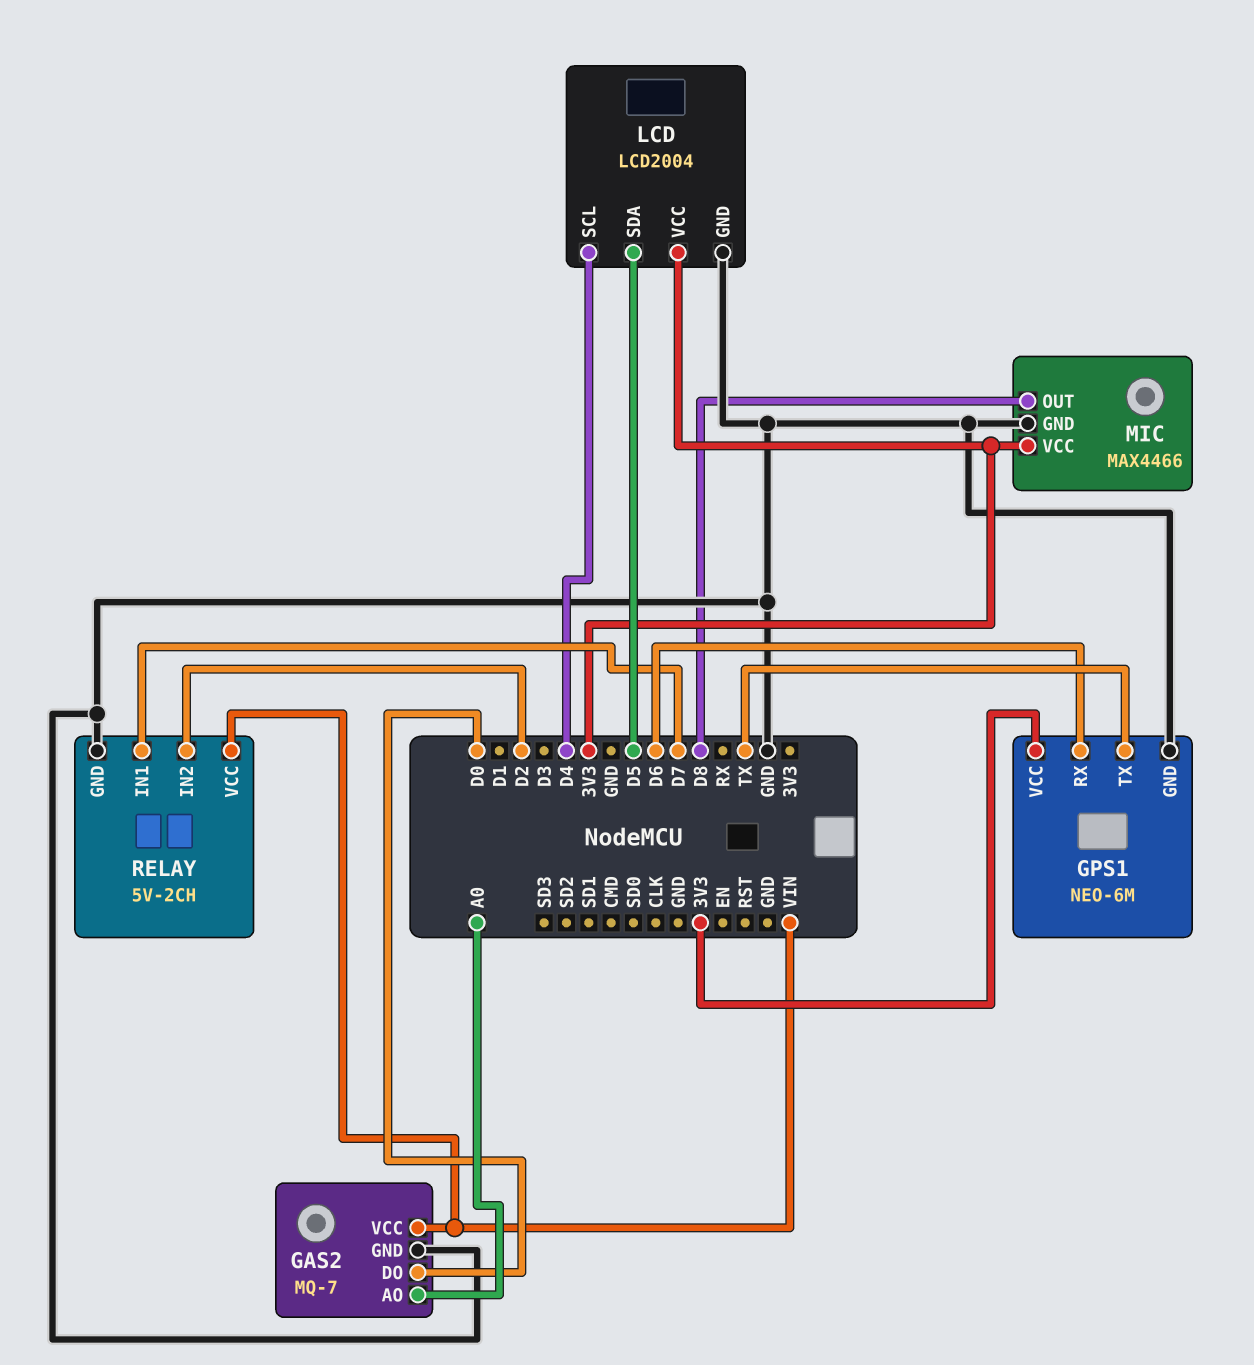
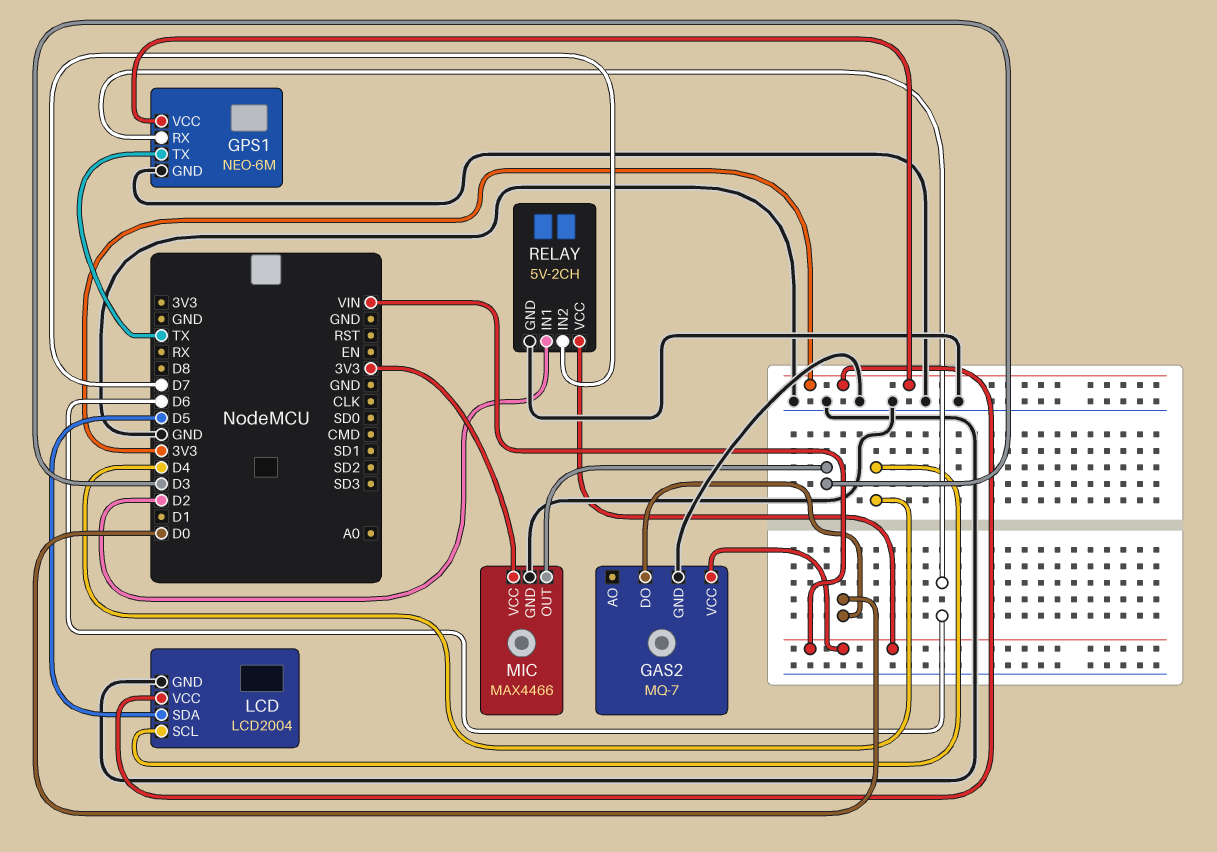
GAS2 pin AO: A0 -> none
MIC pin OUT: D8 -> D3
RELAY pin IN1: D7 -> D2
RELAY pin IN2: D2 -> D7

